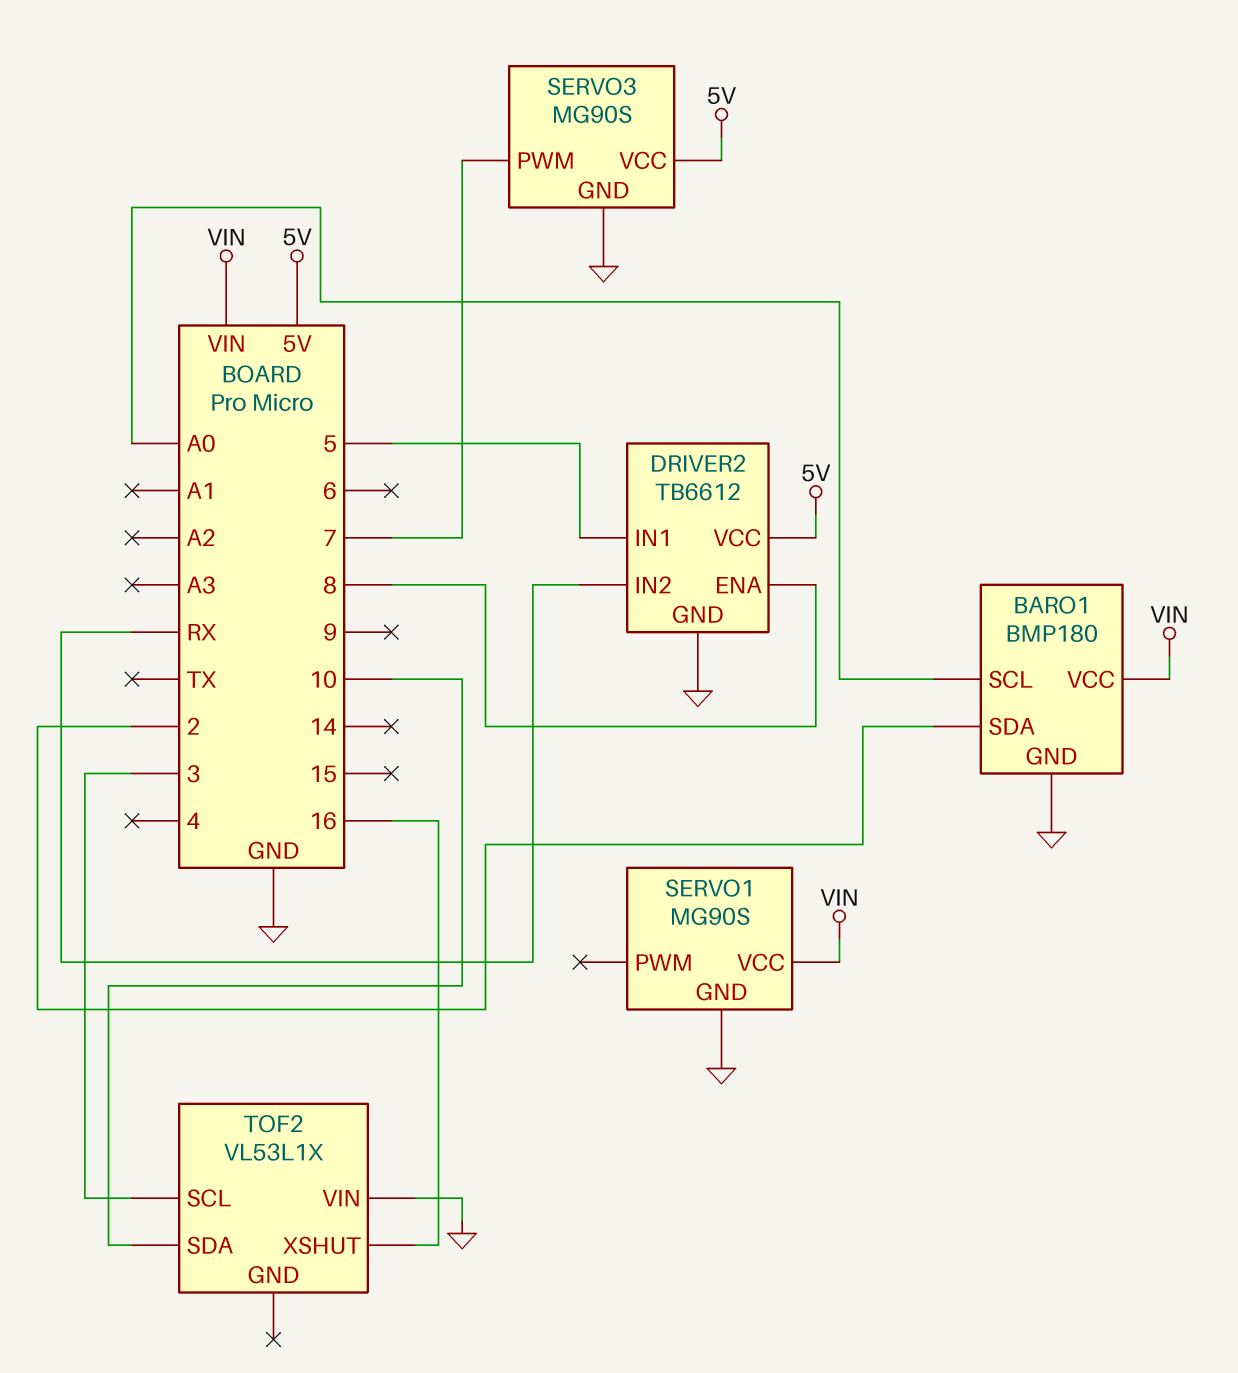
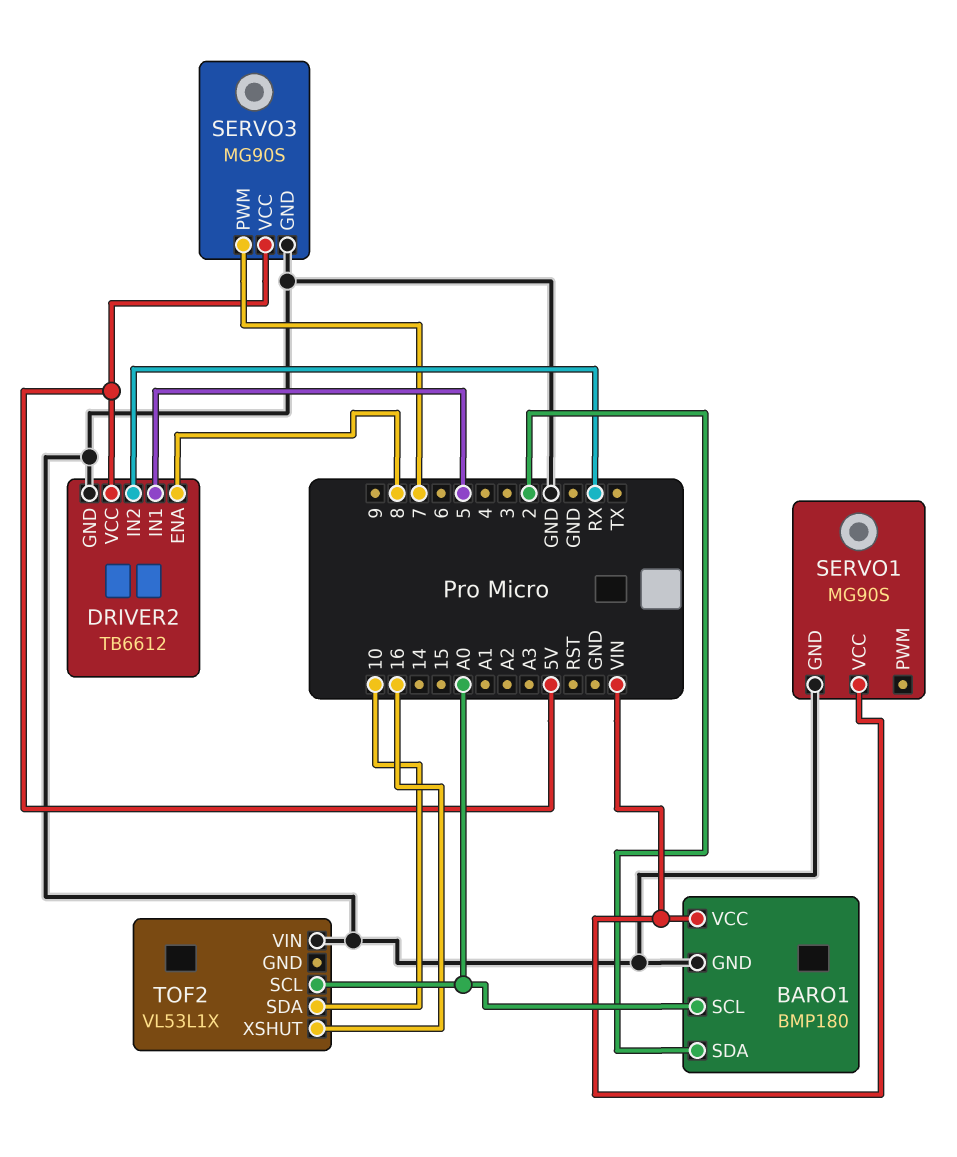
TOF2 pin SCL: 3 -> A0

